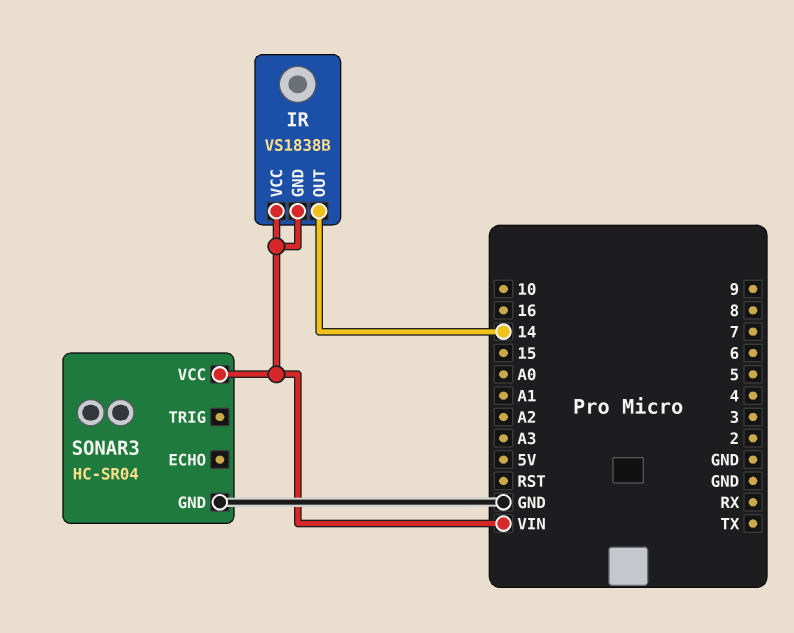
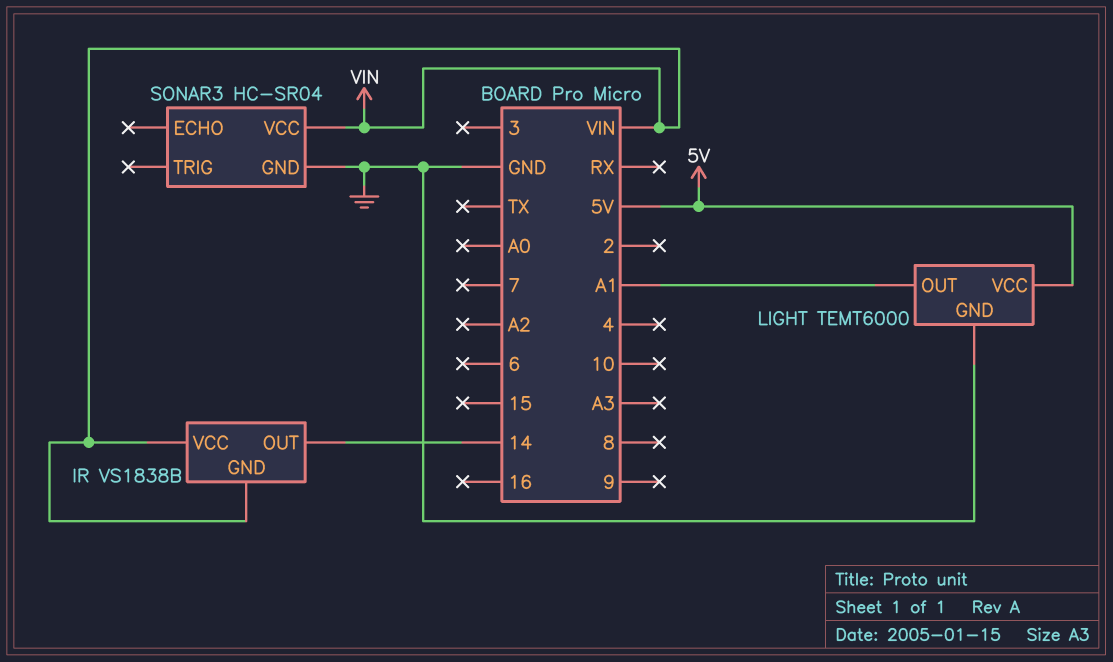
LIGHT: none -> TEMT6000
LIGHT pin GND: none -> GND
LIGHT pin OUT: none -> A1
LIGHT pin VCC: none -> 5V

